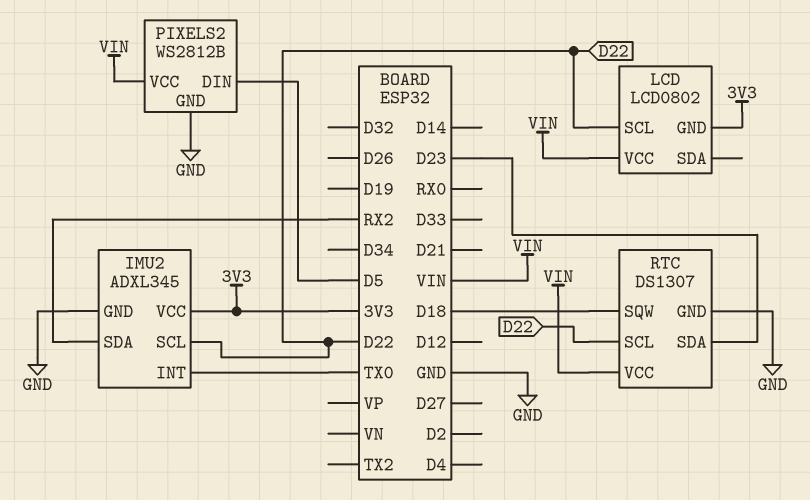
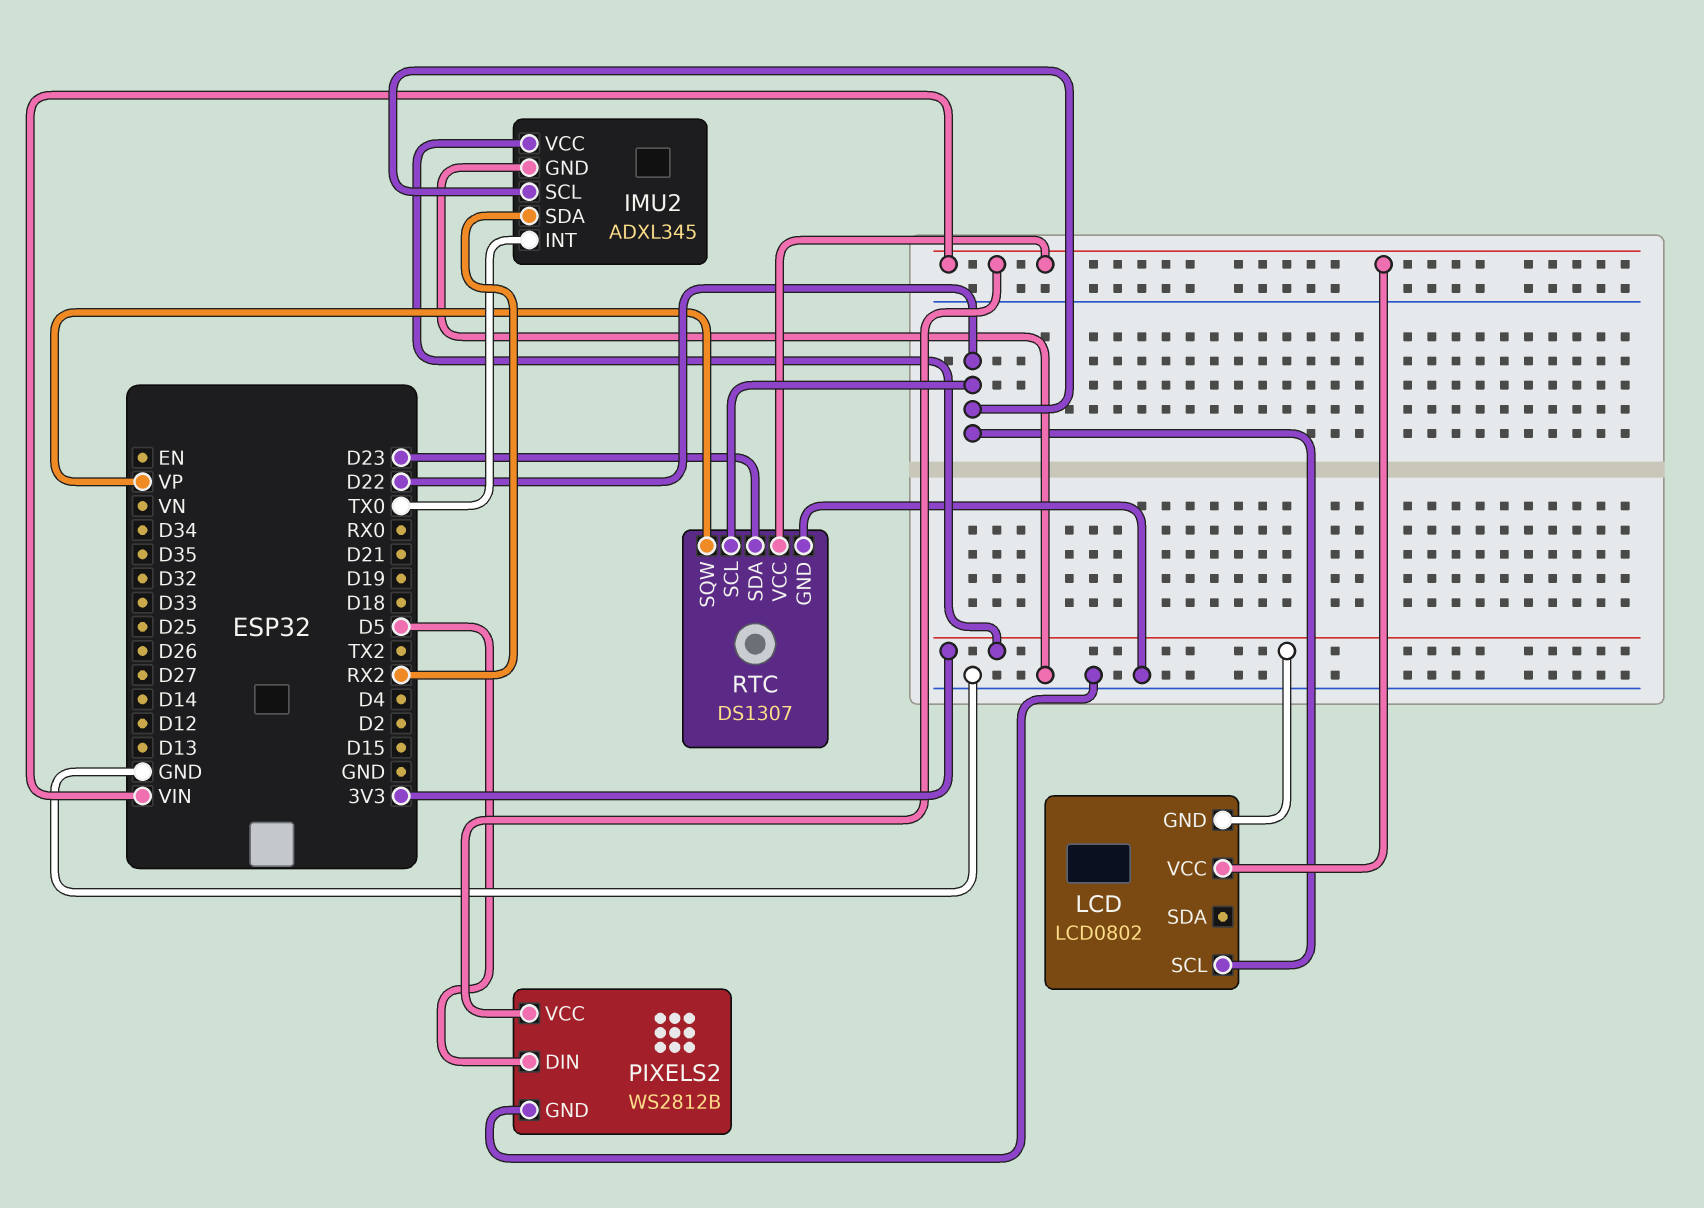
RTC pin SQW: D18 -> VP

